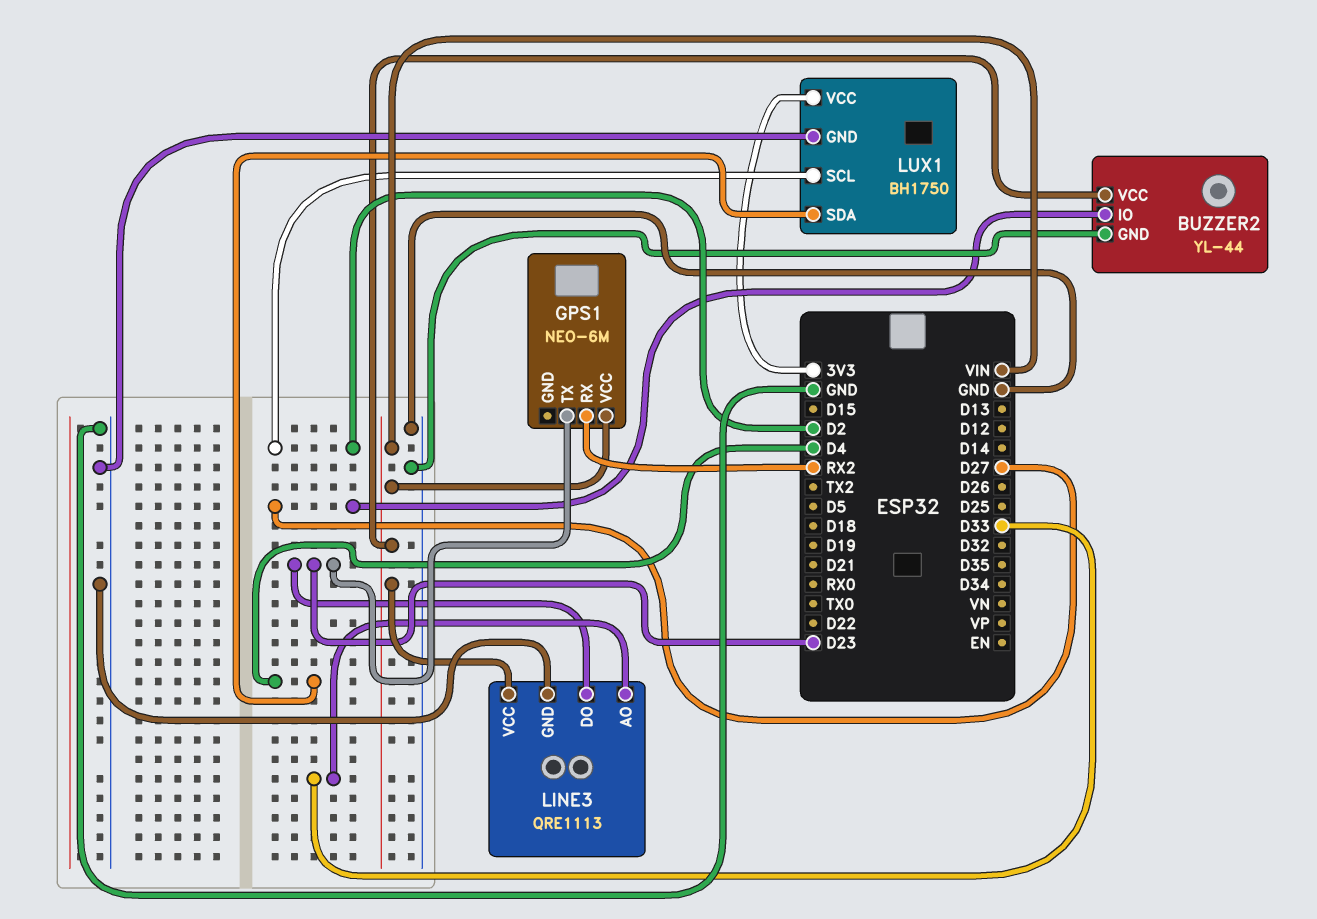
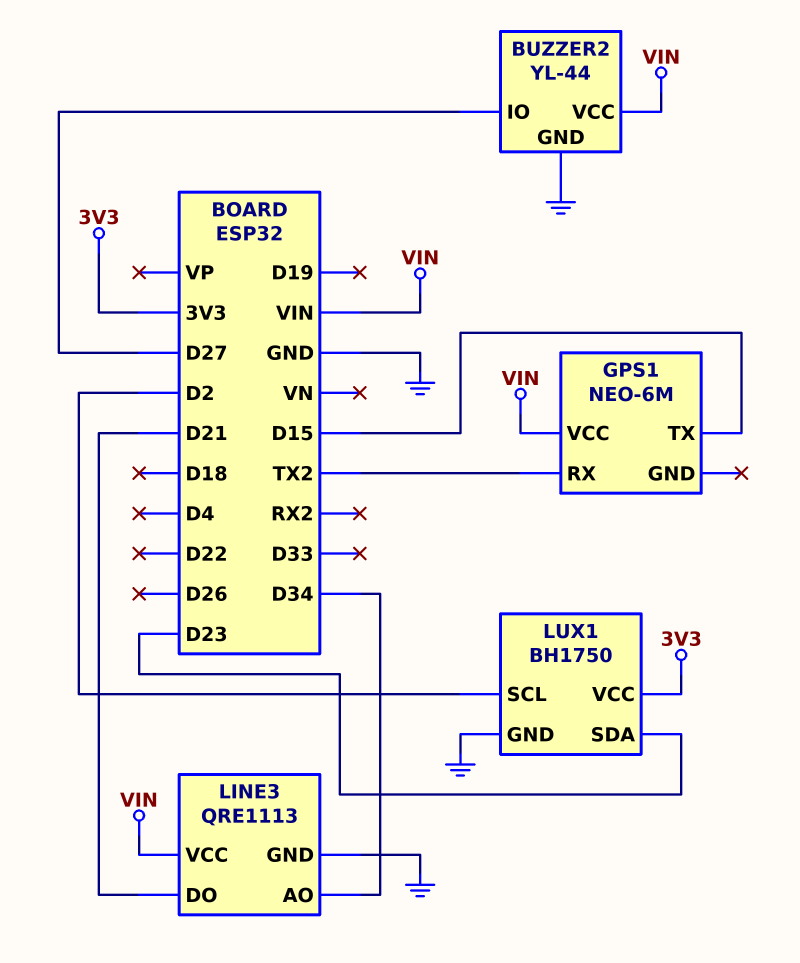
GPS1 pin RX: RX2 -> TX2
GPS1 pin TX: D23 -> D15
LINE3 pin AO: D33 -> D34
LINE3 pin DO: D23 -> D21
LUX1 pin SDA: D4 -> D23

